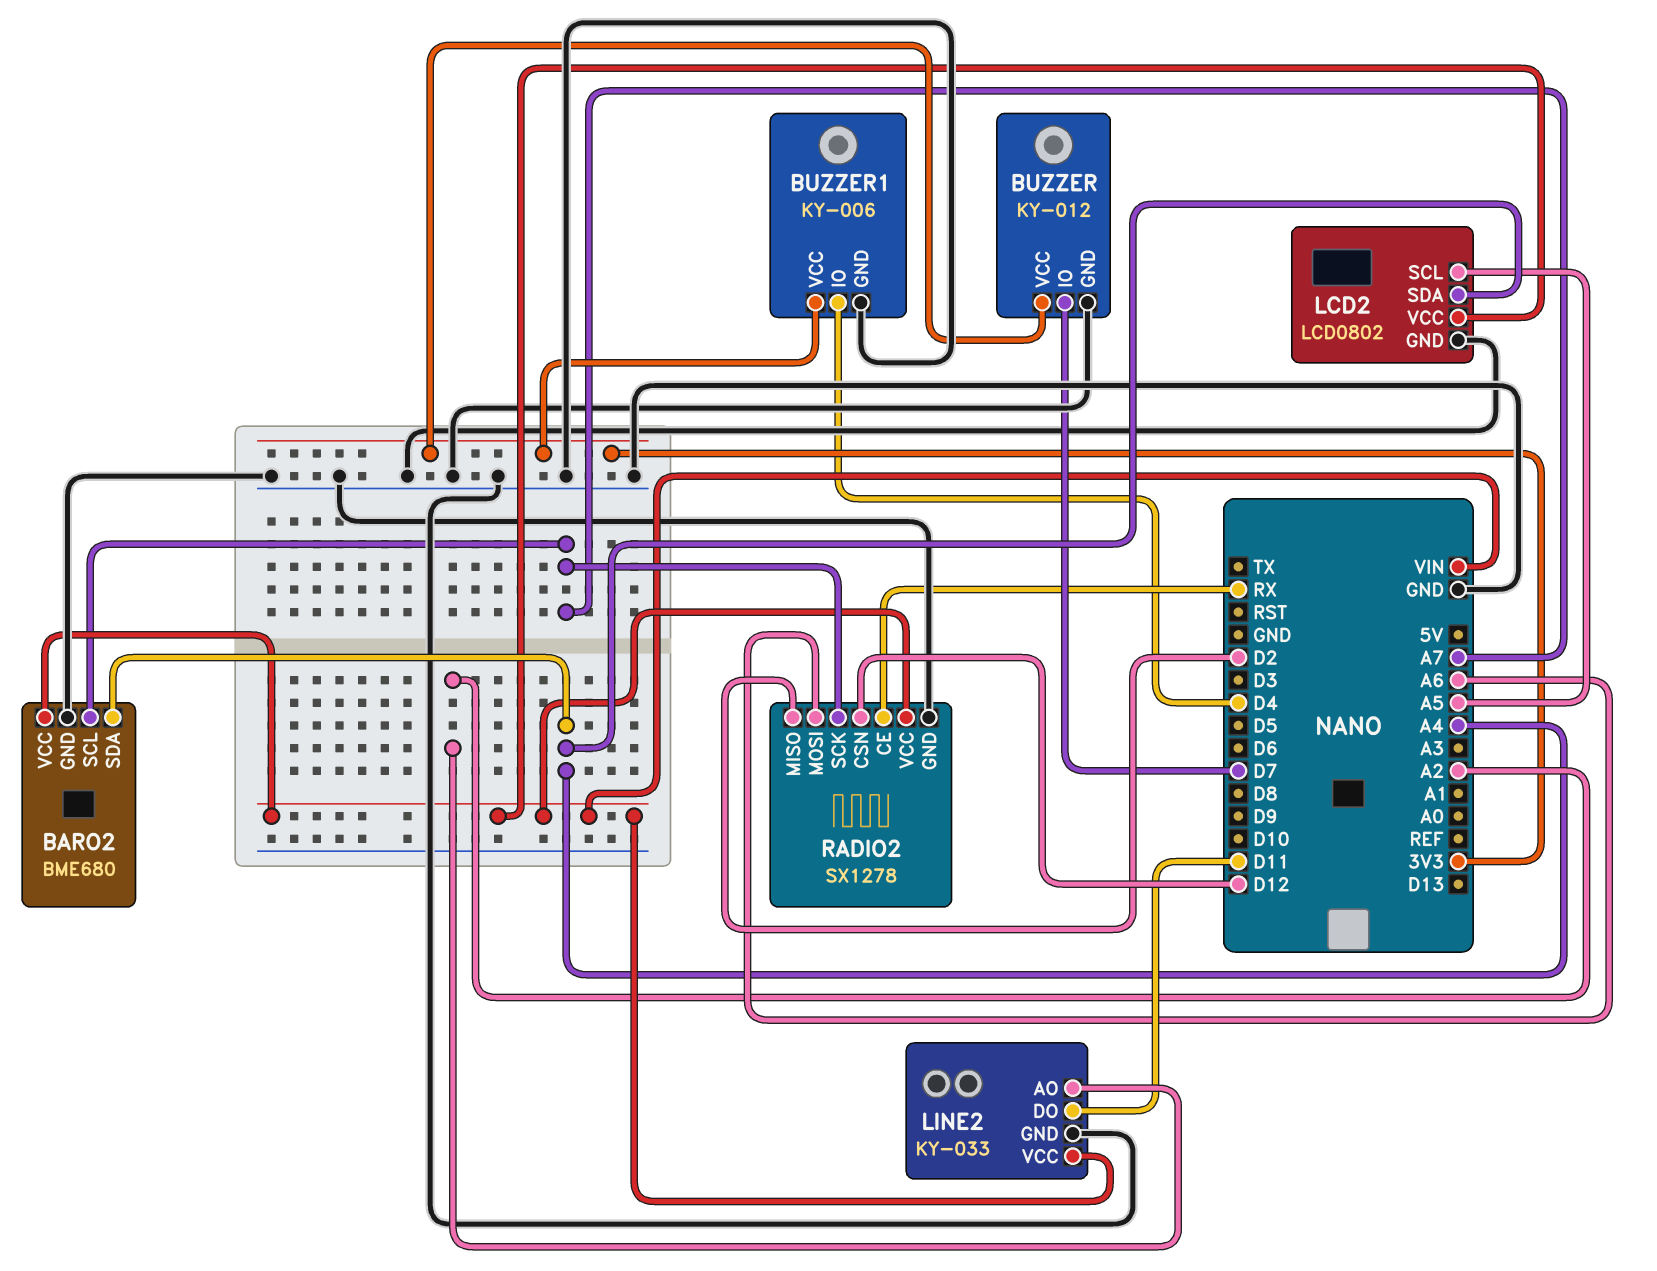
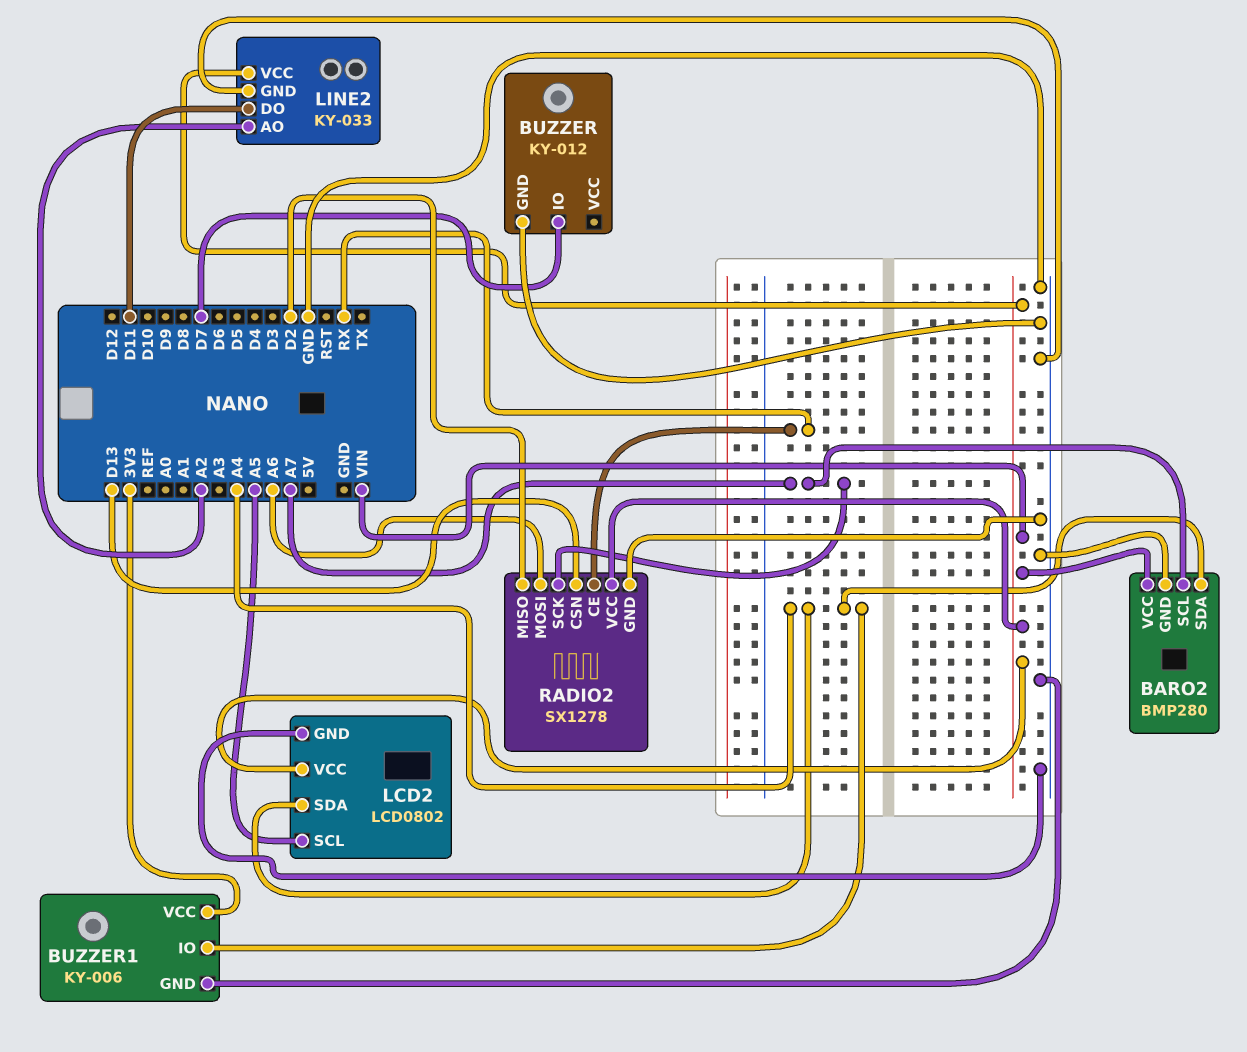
BARO2: BME680 -> BMP280
BUZZER pin VCC: 3V3 -> none
BUZZER1 pin IO: D4 -> A4
RADIO2 pin CSN: D12 -> D13

